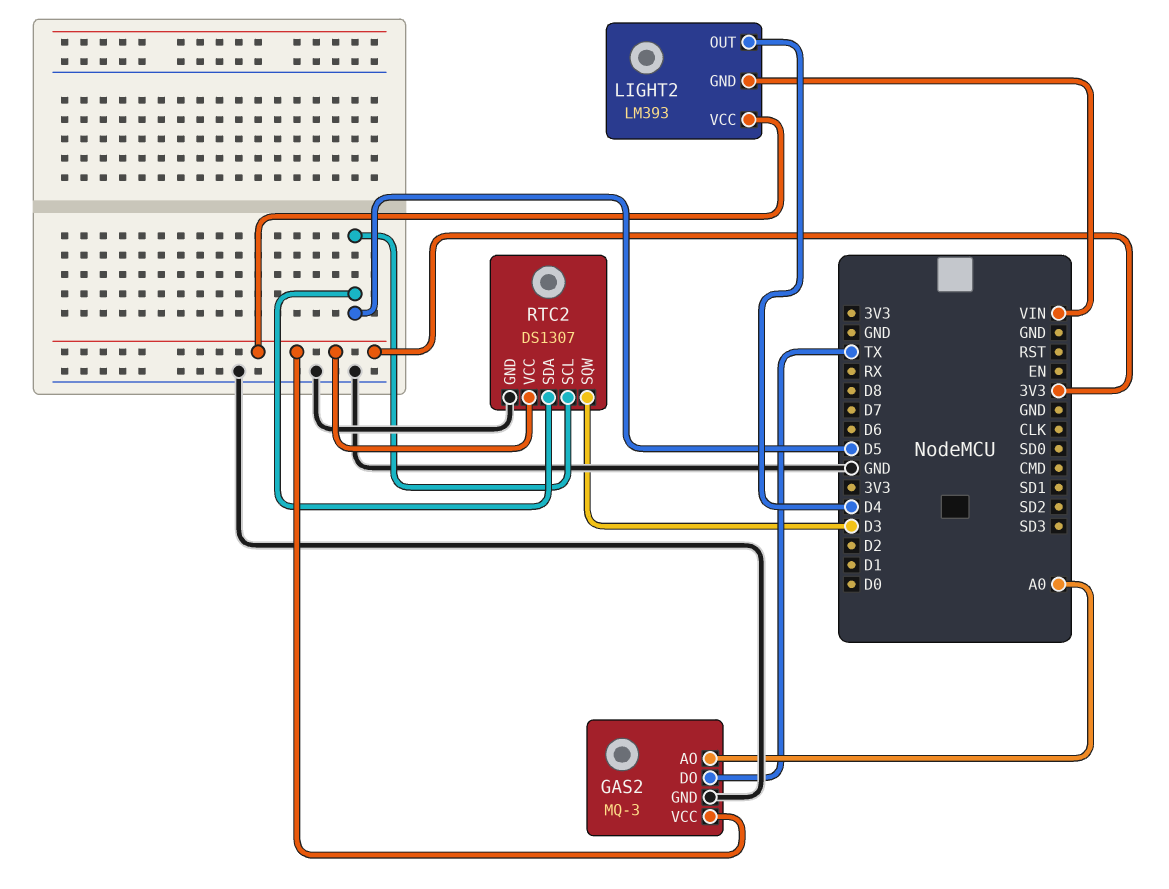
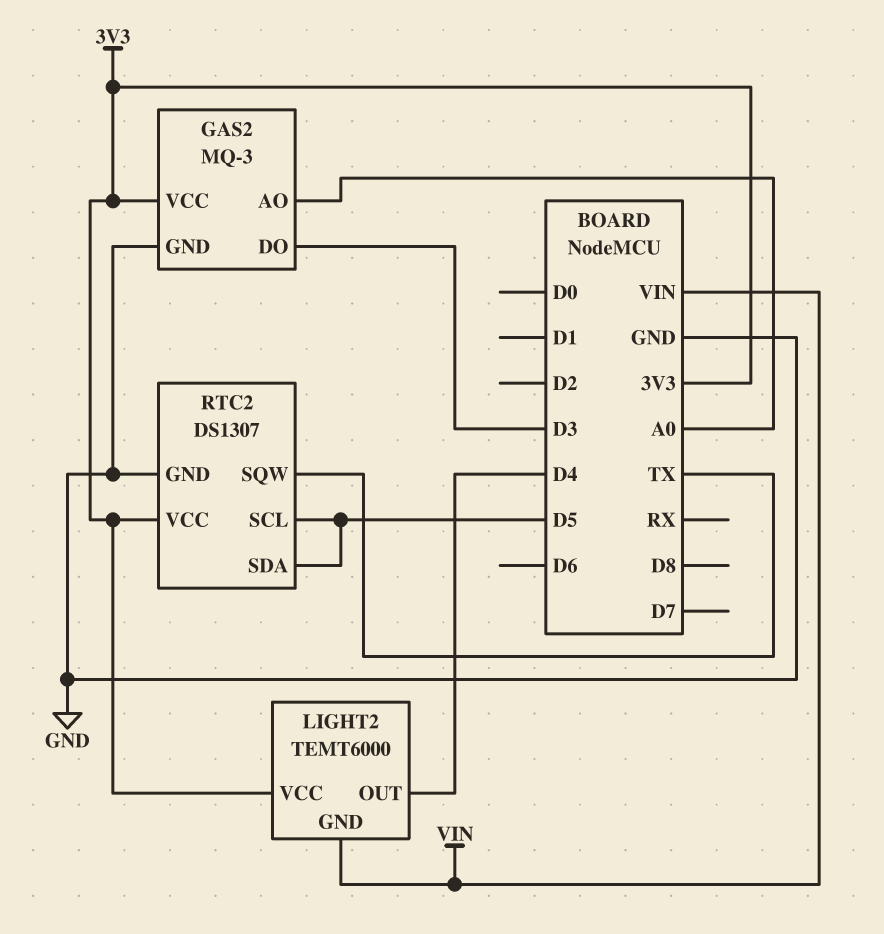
GAS2 pin DO: TX -> D3
LIGHT2: LM393 -> TEMT6000
RTC2 pin SQW: D3 -> TX

